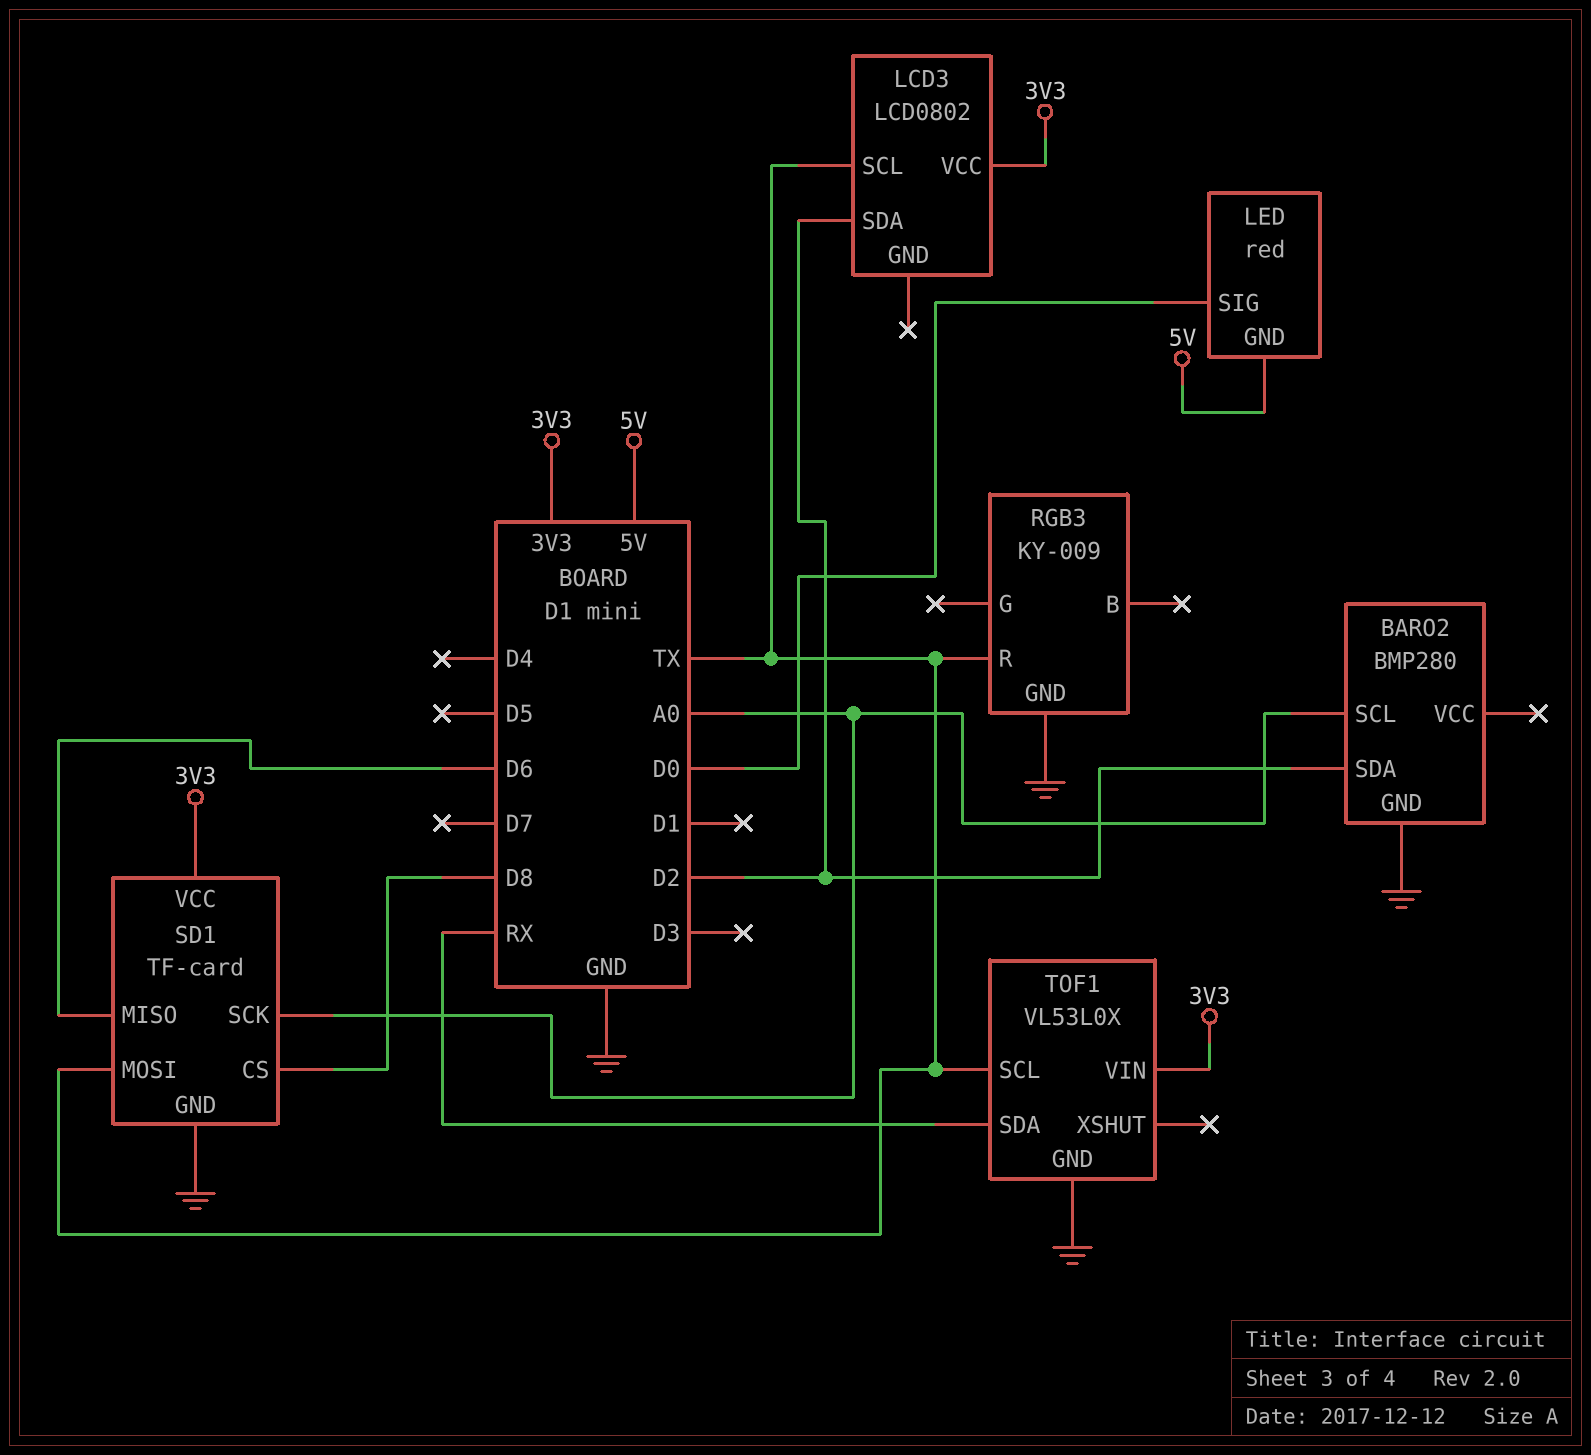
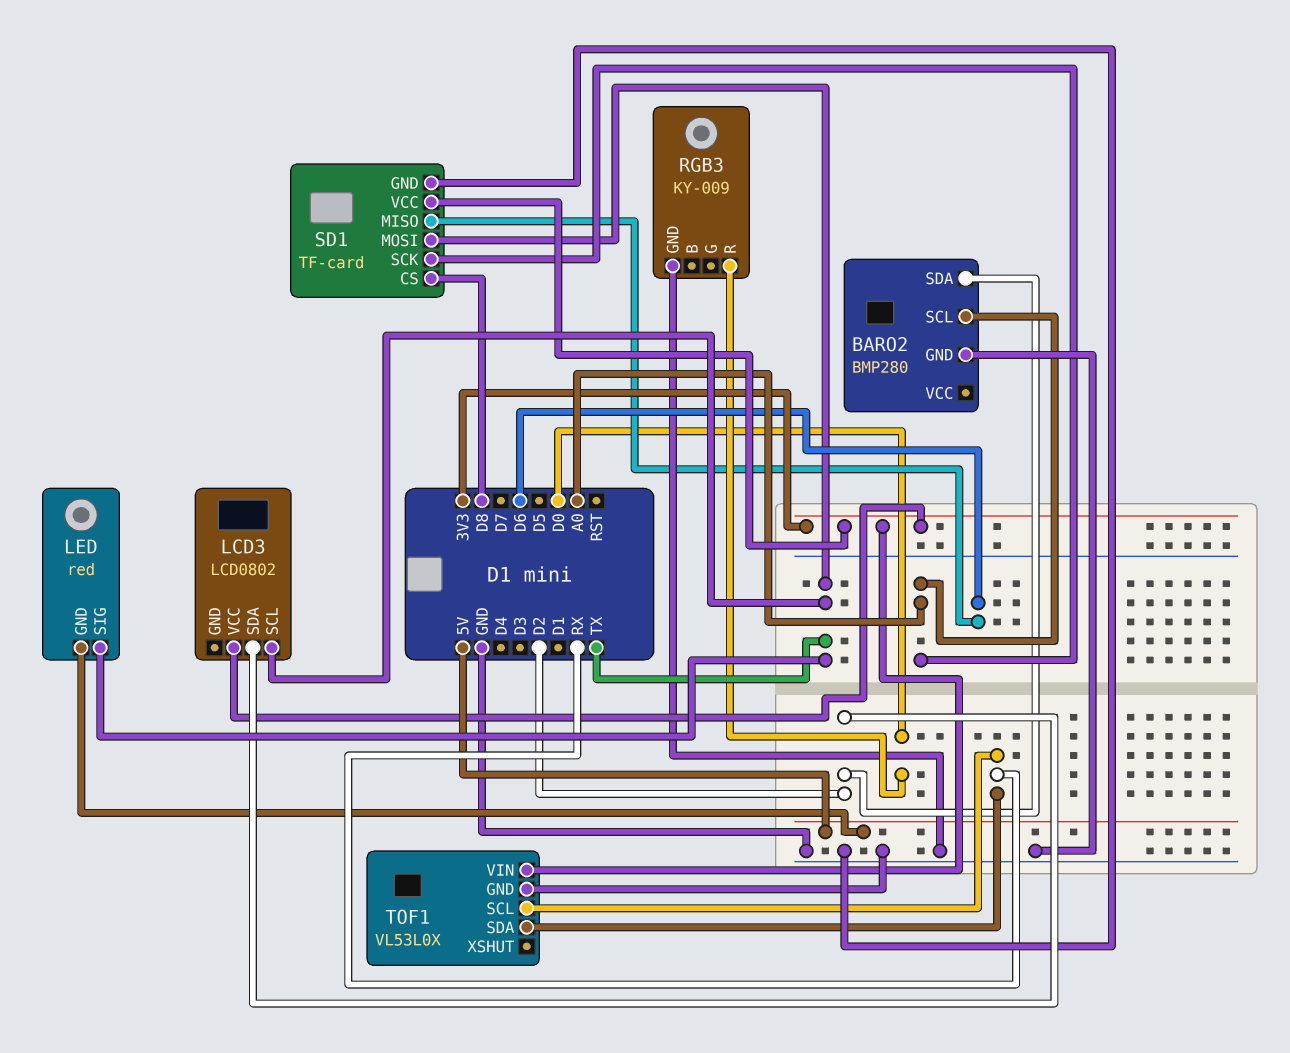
LED pin SIG: D0 -> TX
RGB3 pin R: TX -> D0
TOF1 pin SCL: TX -> RX

